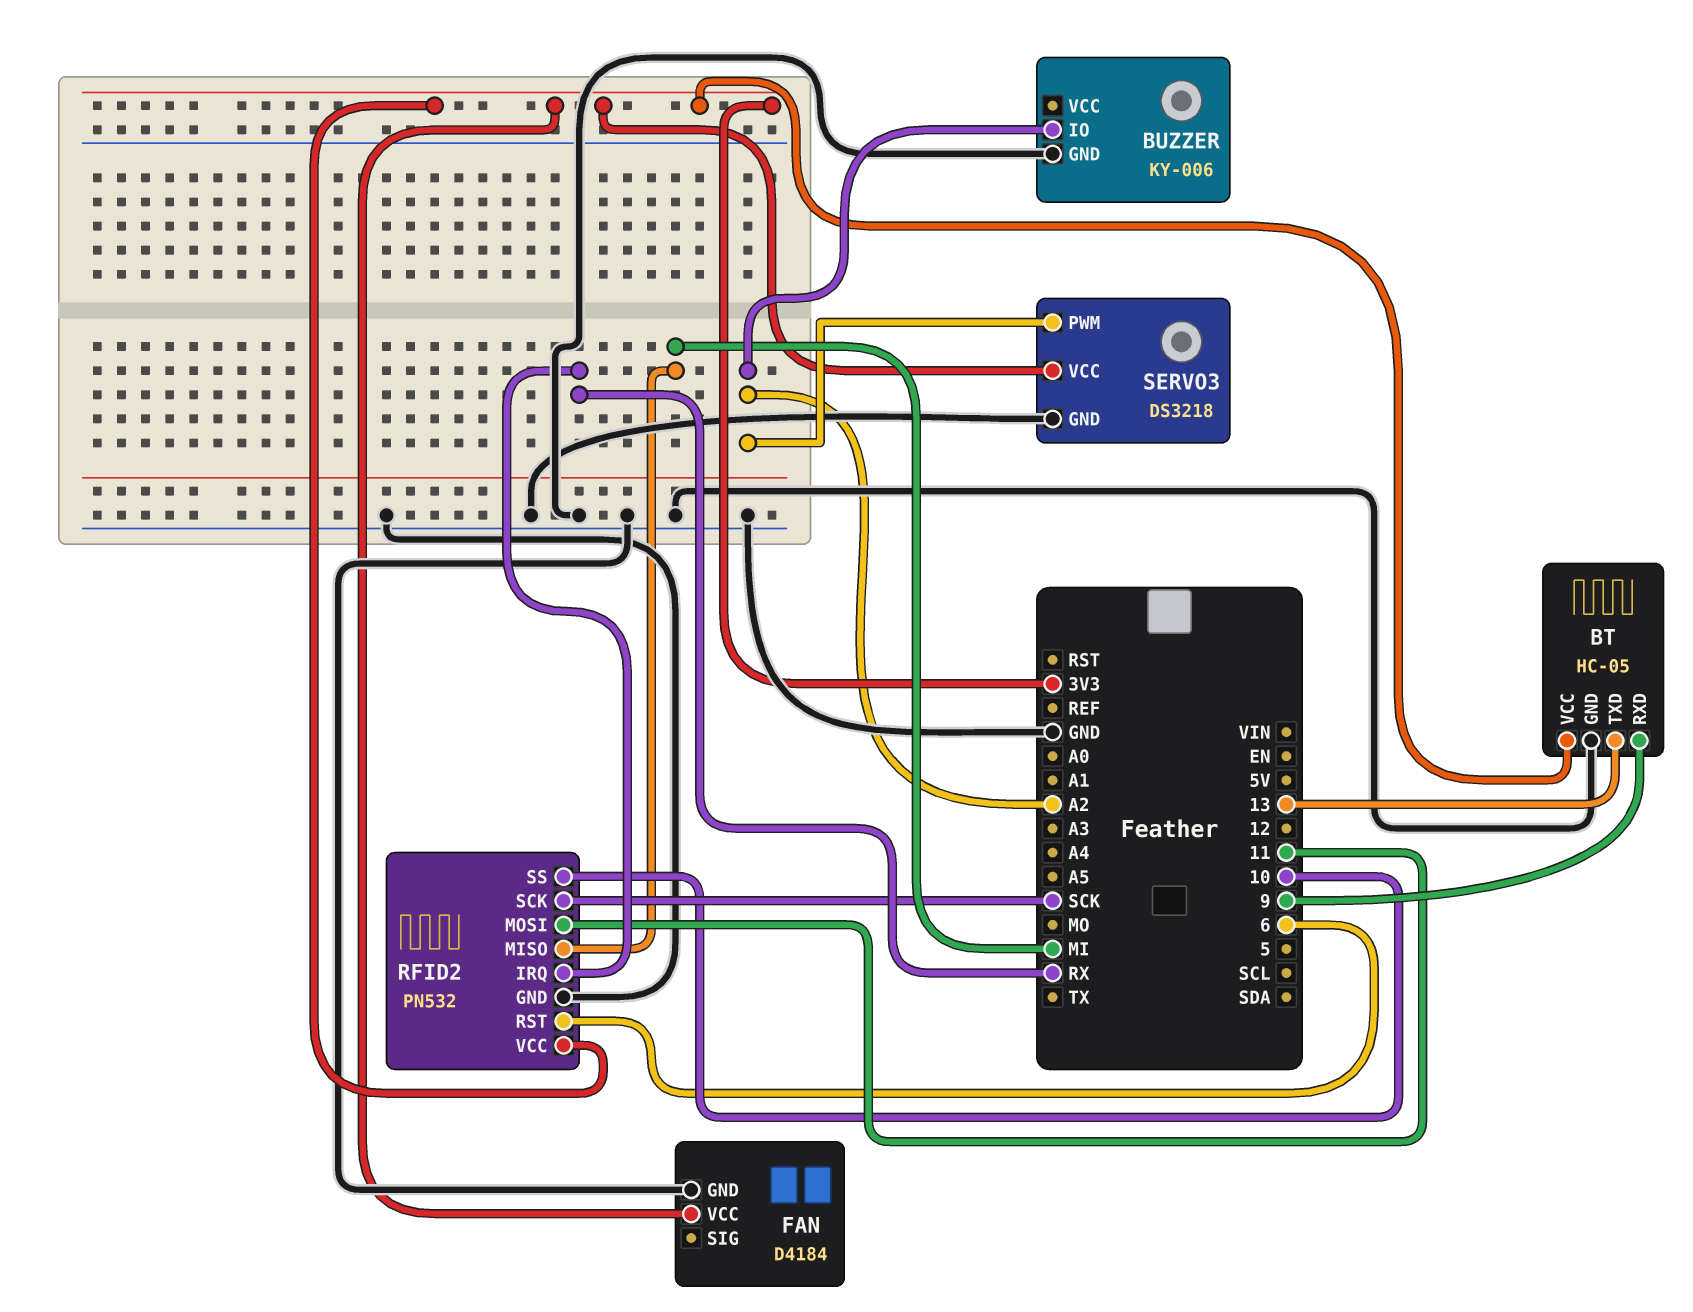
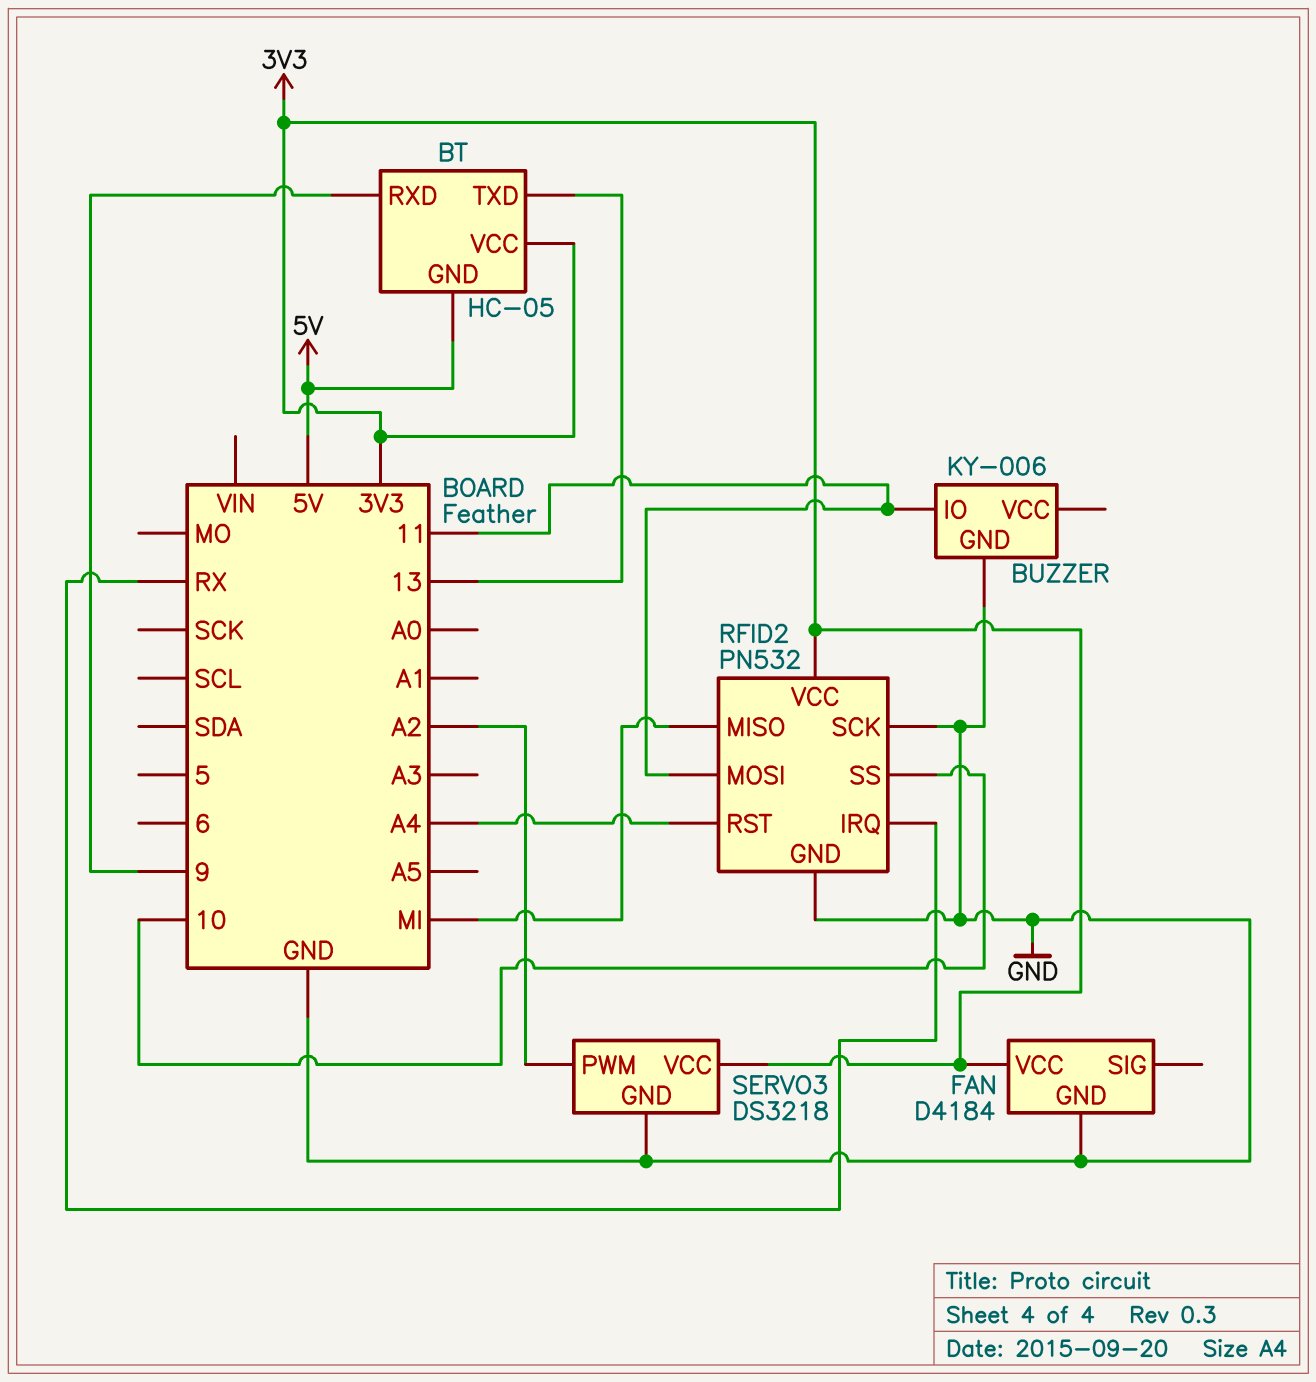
BT pin GND: GND -> 5V
BUZZER pin IO: A2 -> 11
RFID2 pin RST: 6 -> A4
RFID2 pin SCK: SCK -> GND

